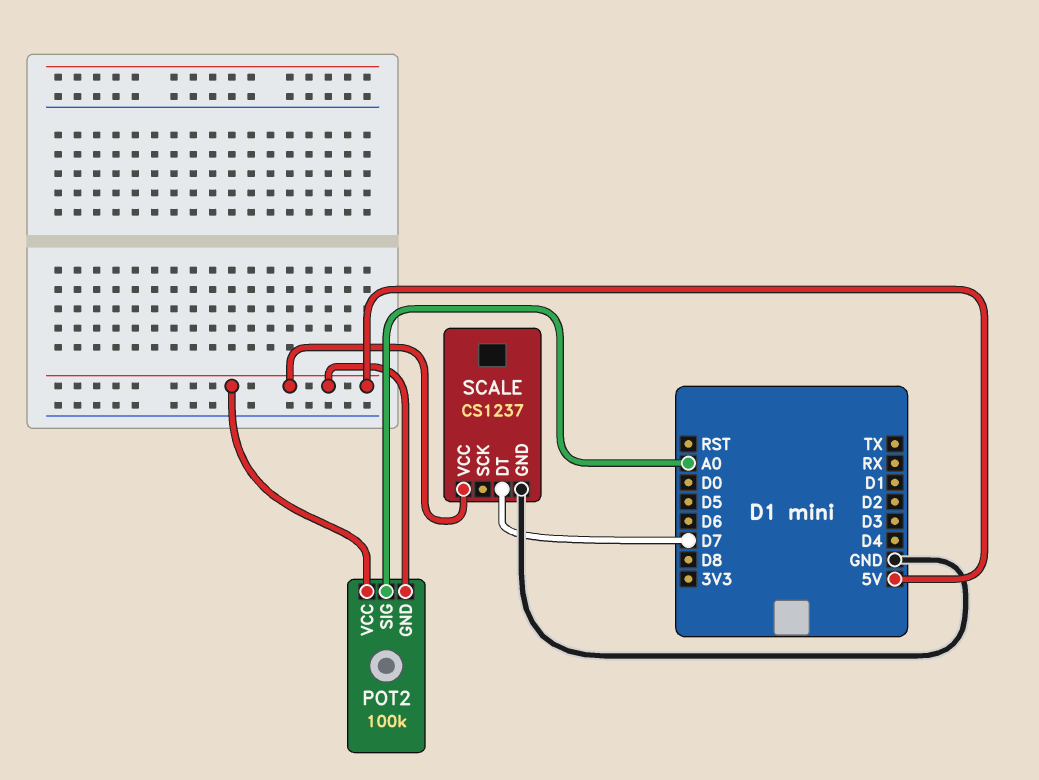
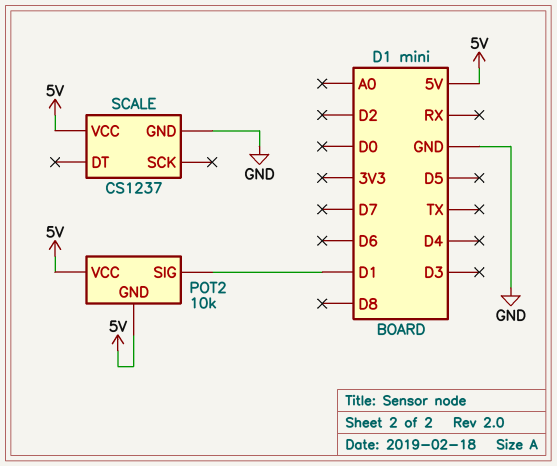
POT2: 100k -> 10k
POT2 pin SIG: A0 -> D1
SCALE pin DT: D7 -> none

